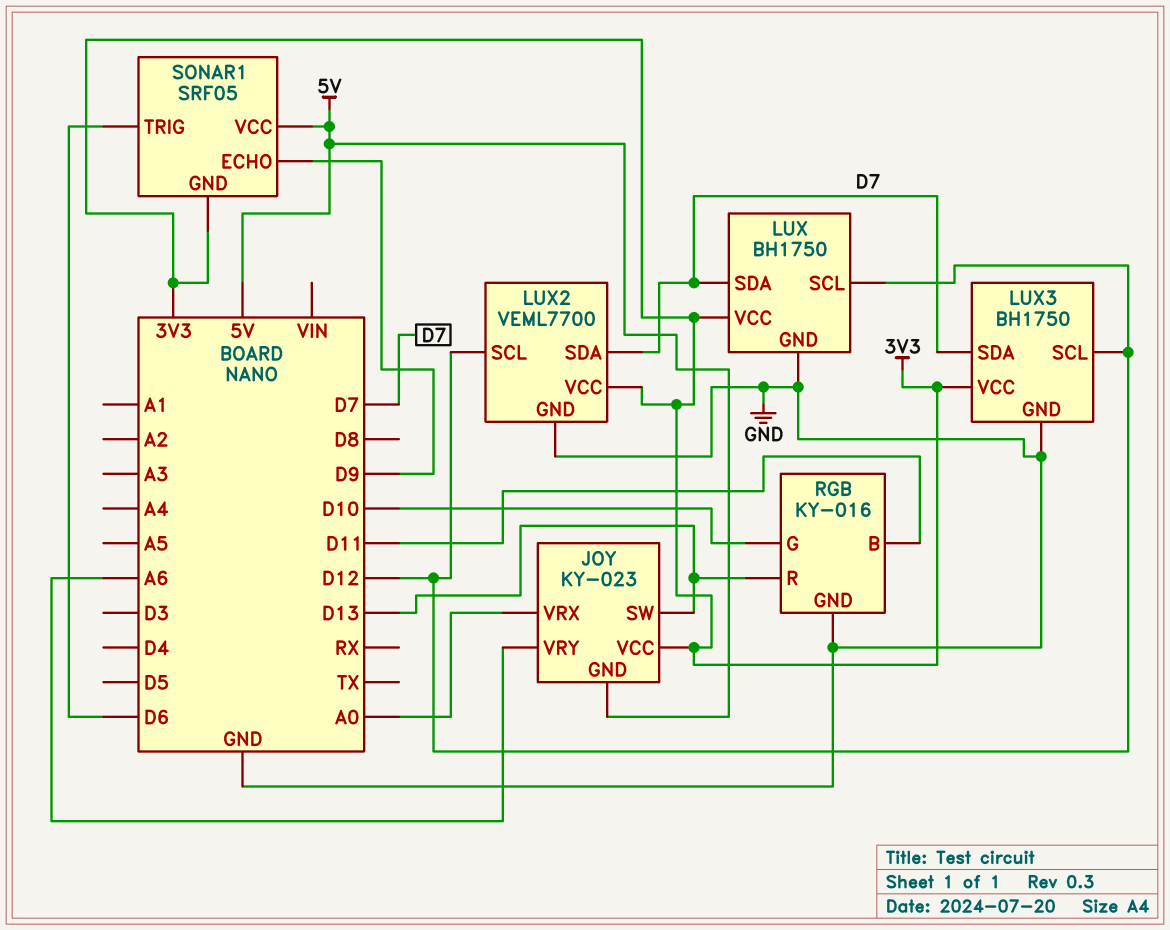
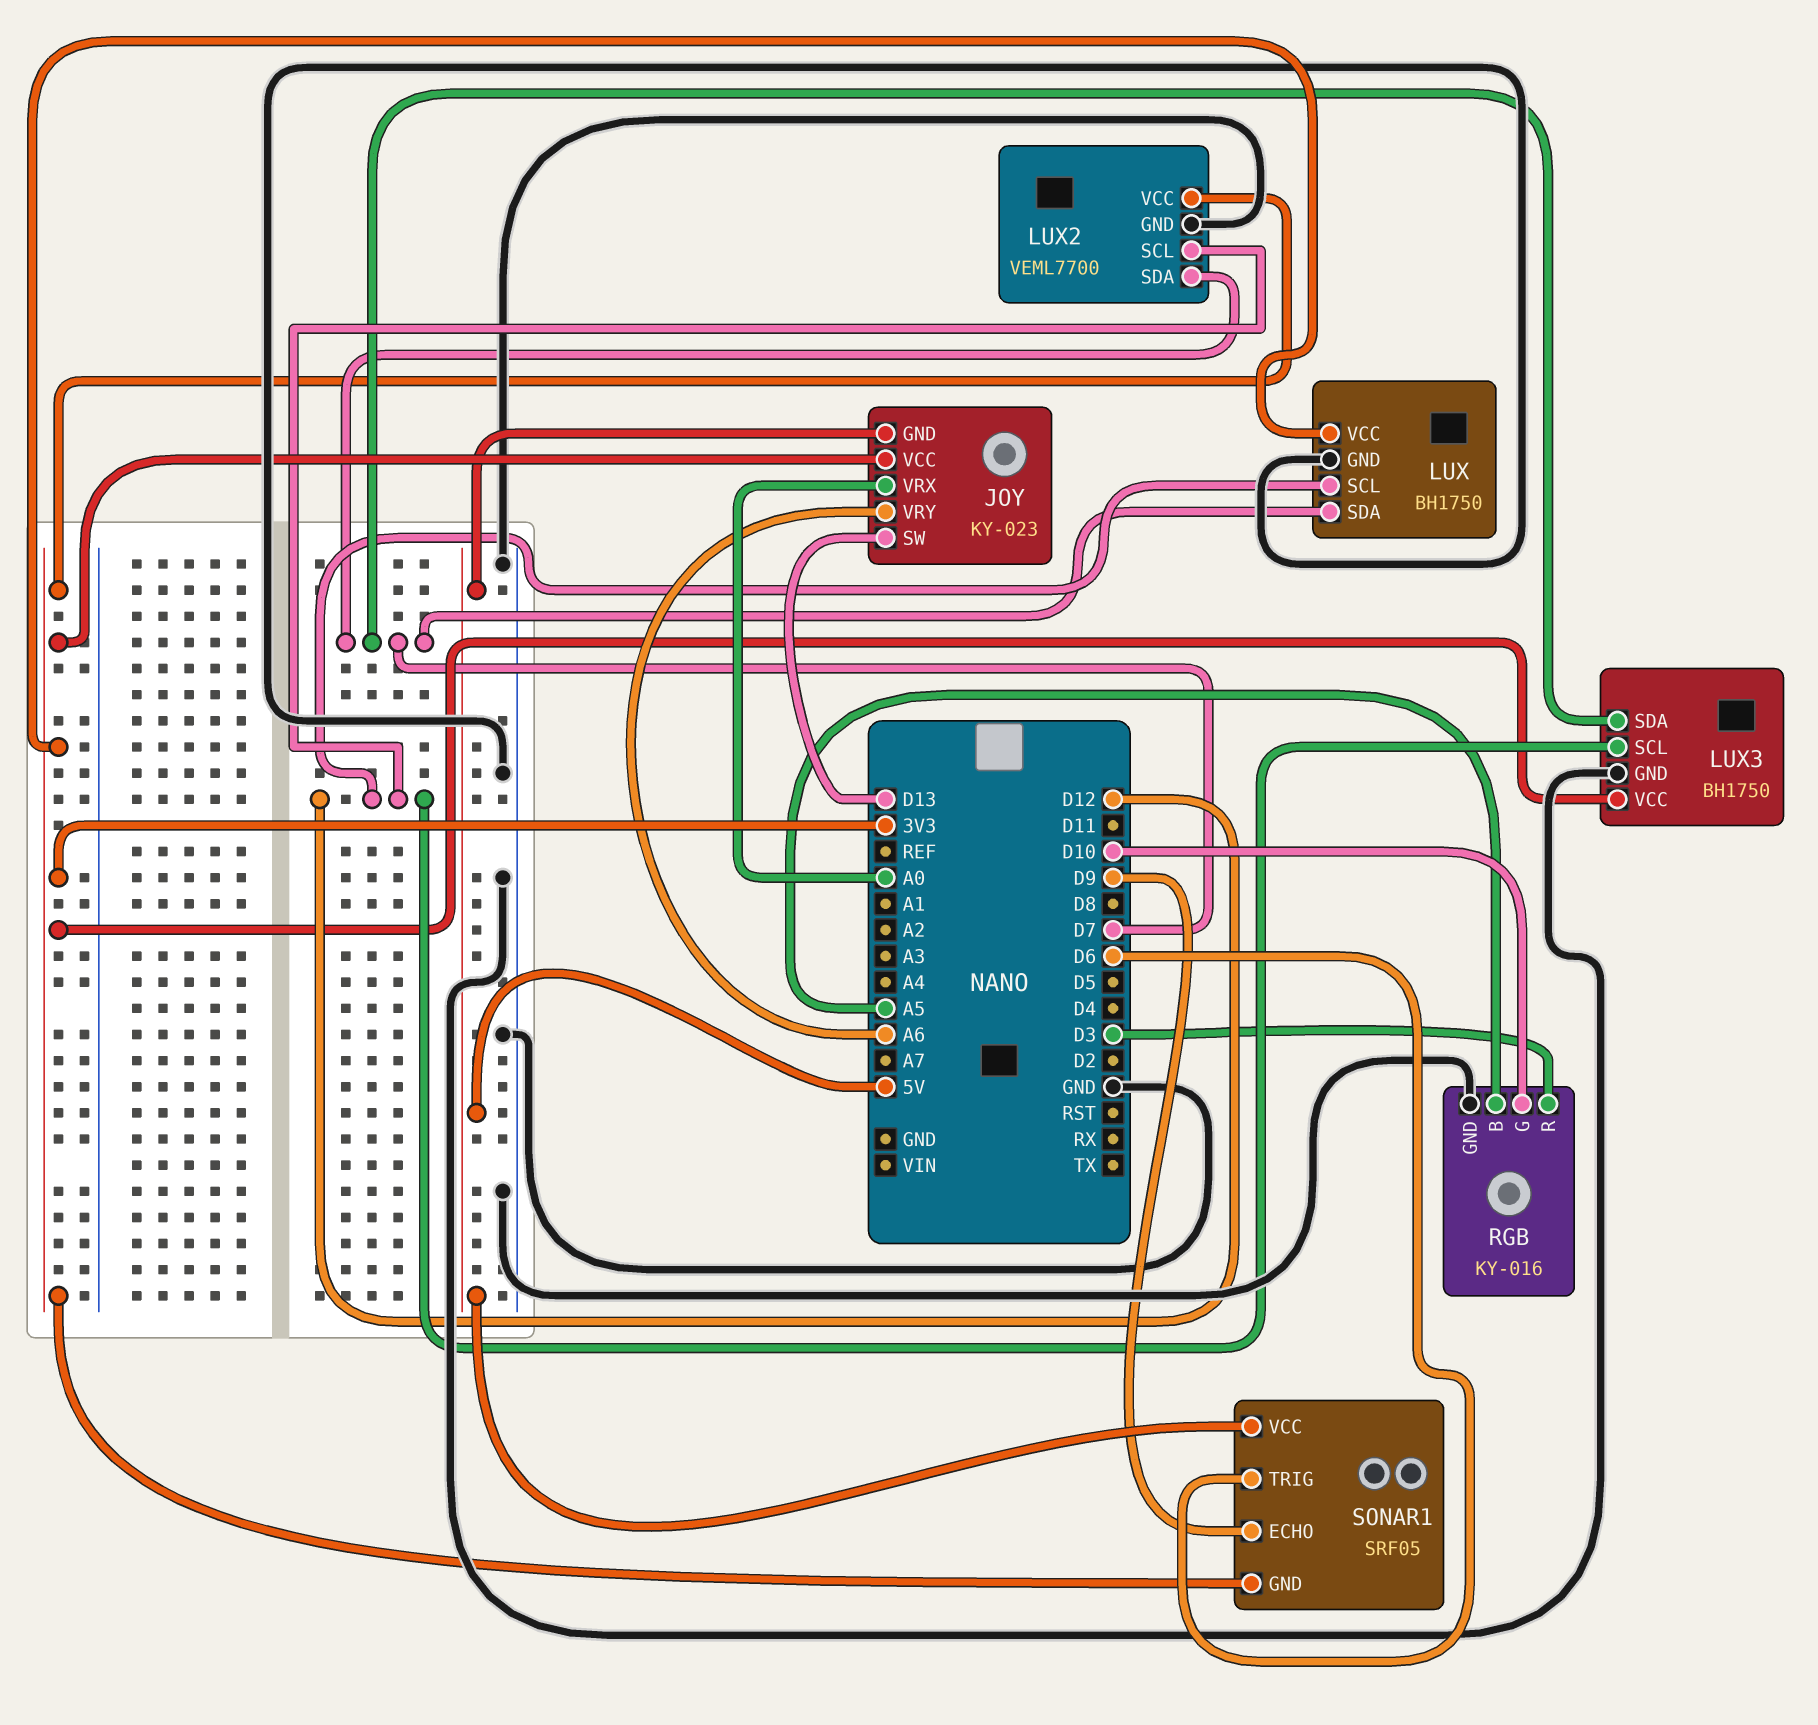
RGB pin B: D11 -> A5
RGB pin R: D13 -> D3

